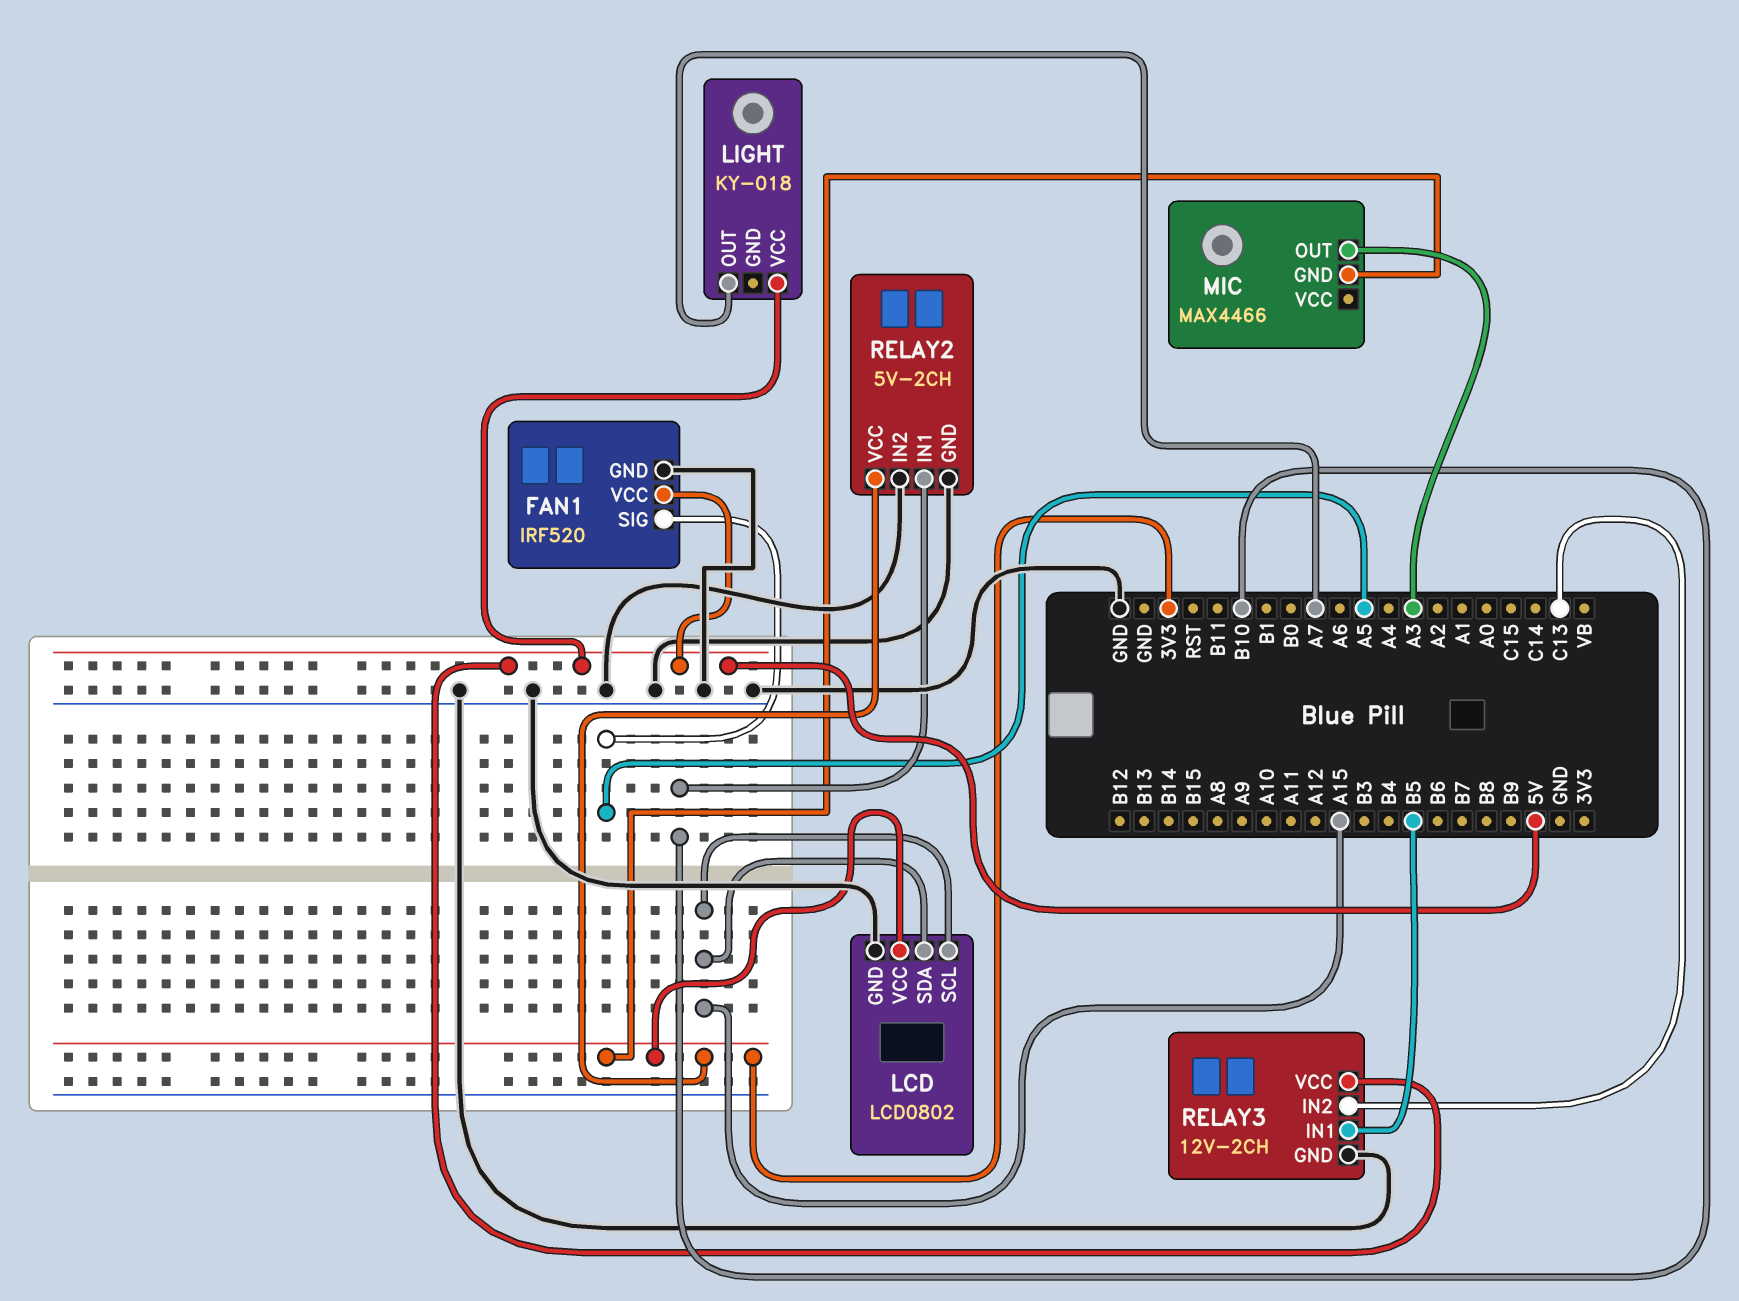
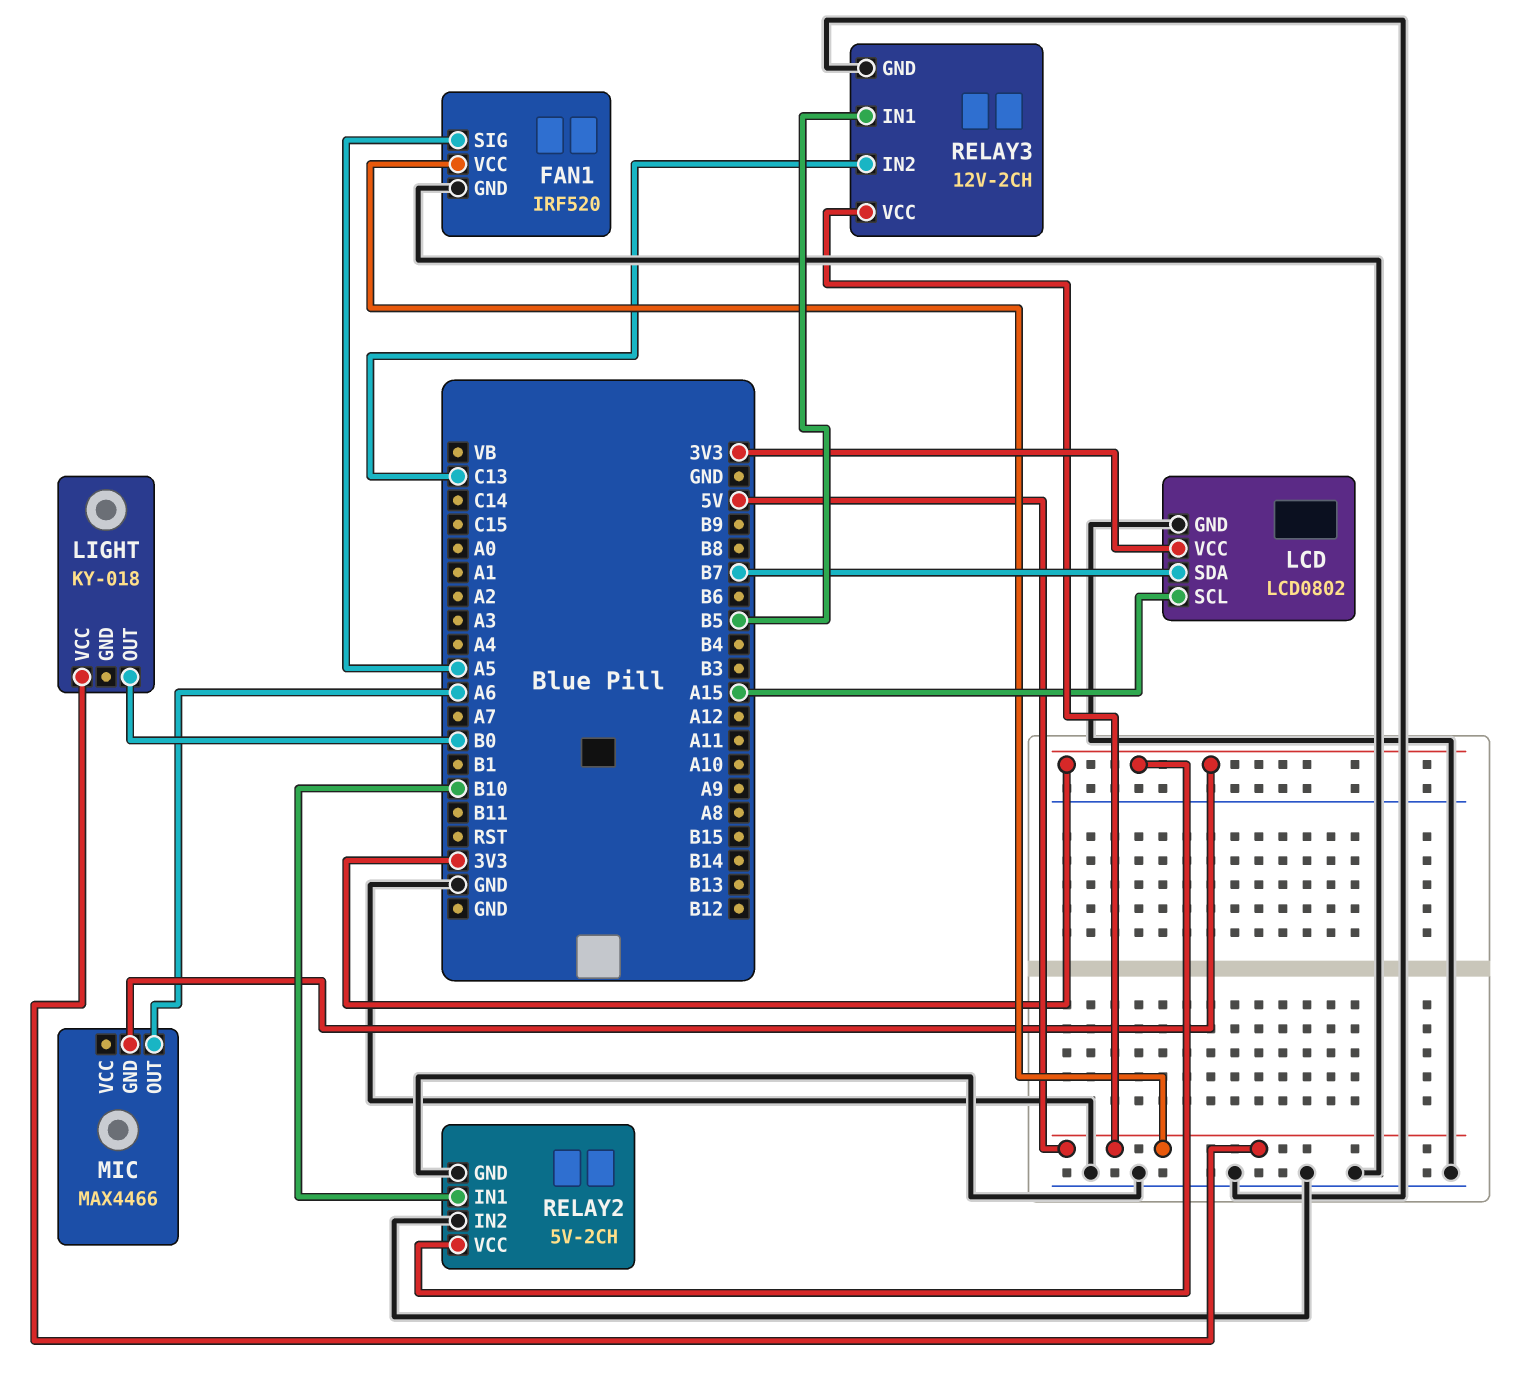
LCD pin SDA: A15 -> B7
LIGHT pin OUT: A7 -> B0
MIC pin OUT: A3 -> A6

